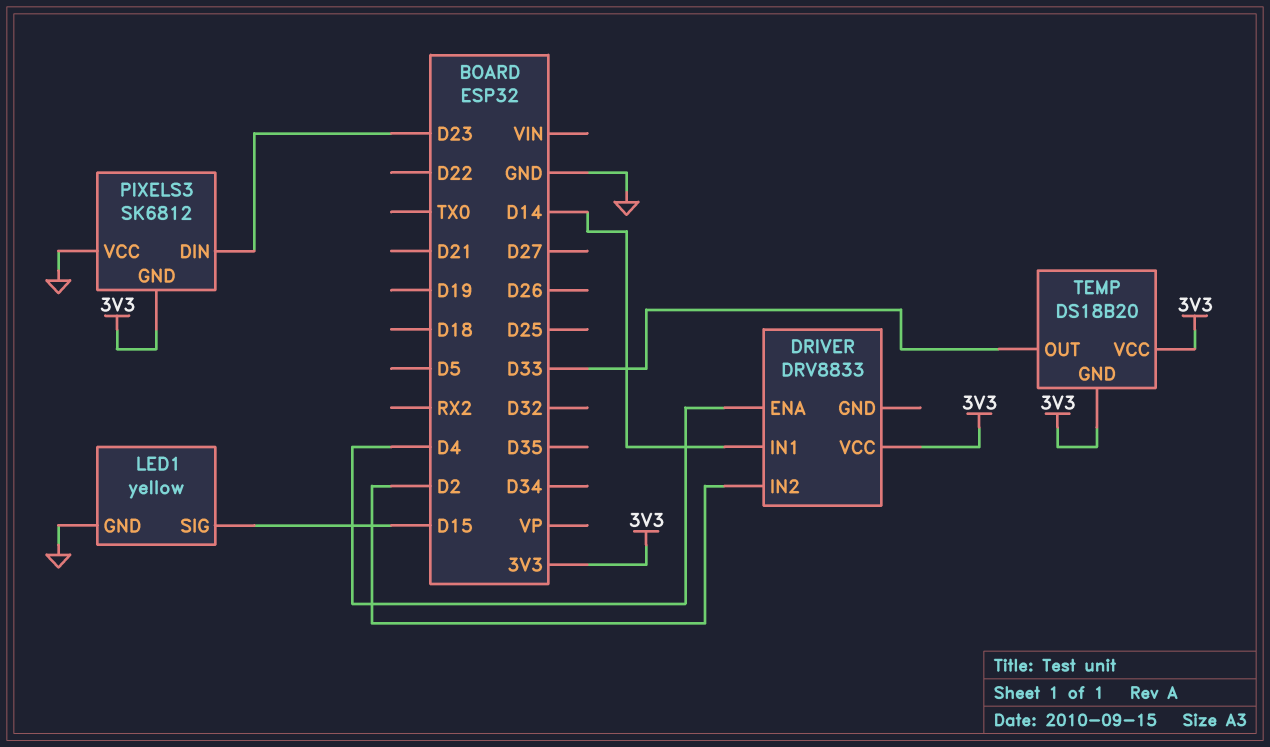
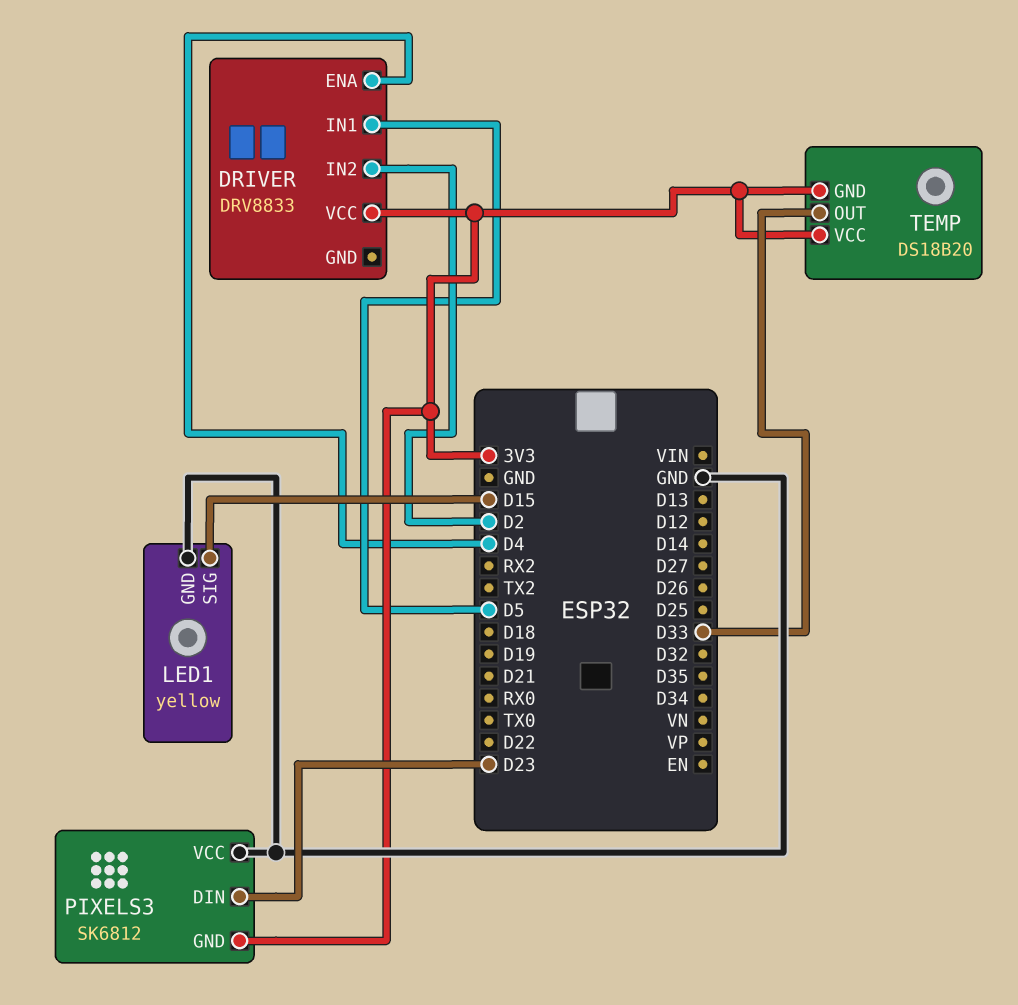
DRIVER pin IN1: D14 -> D5

